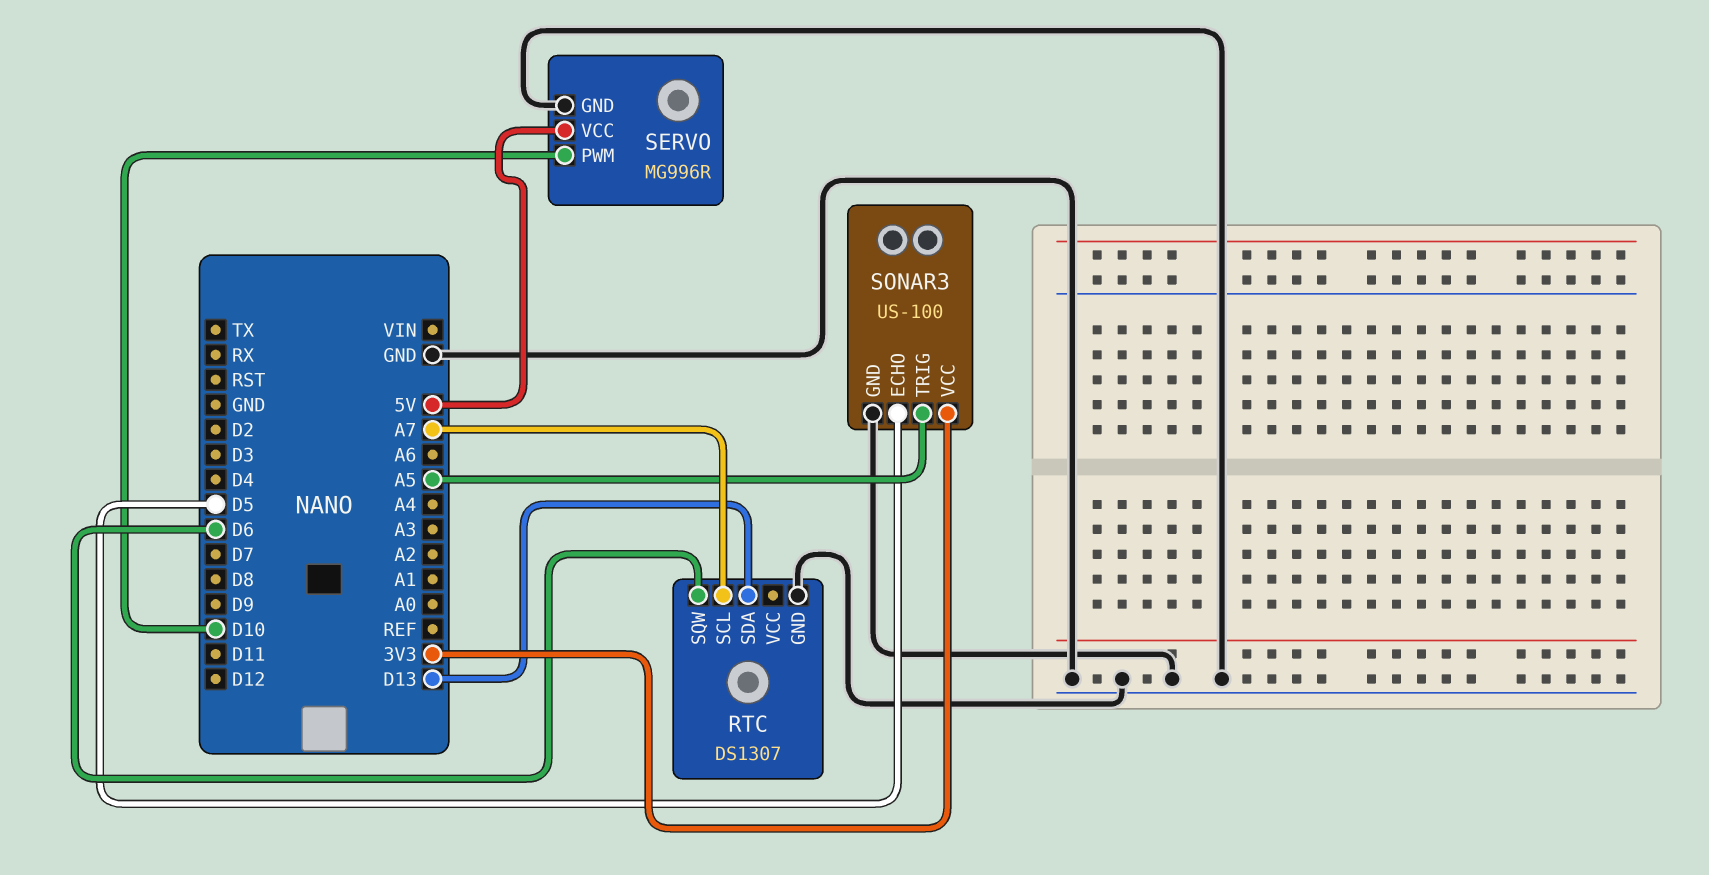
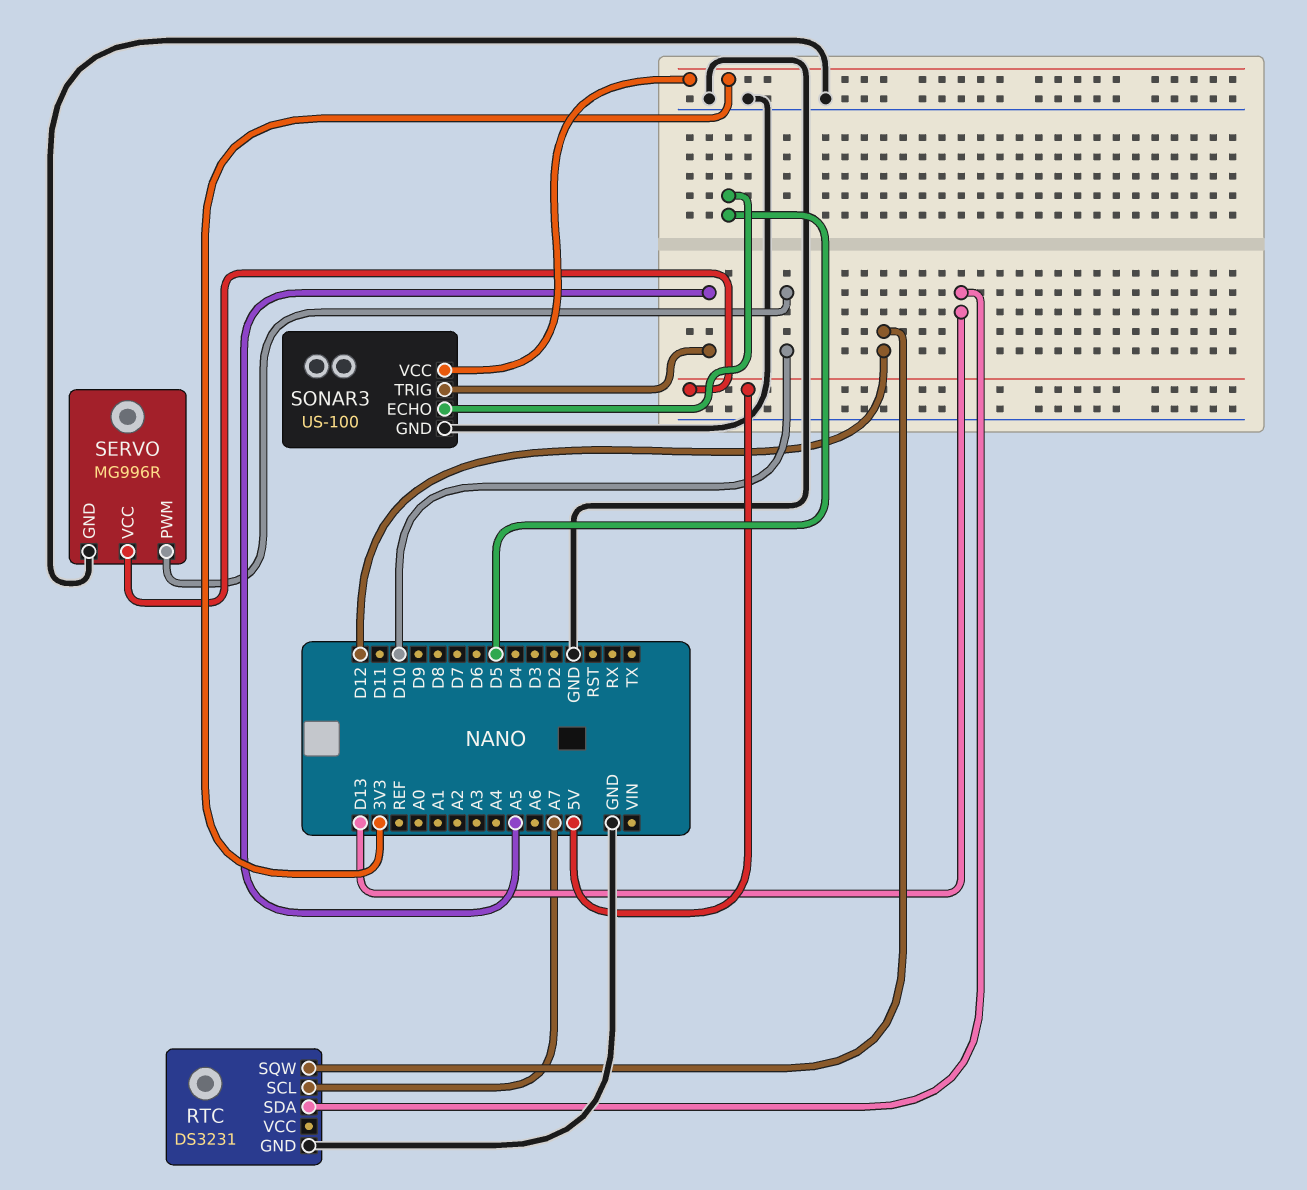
RTC: DS1307 -> DS3231
RTC pin SQW: D6 -> D12

